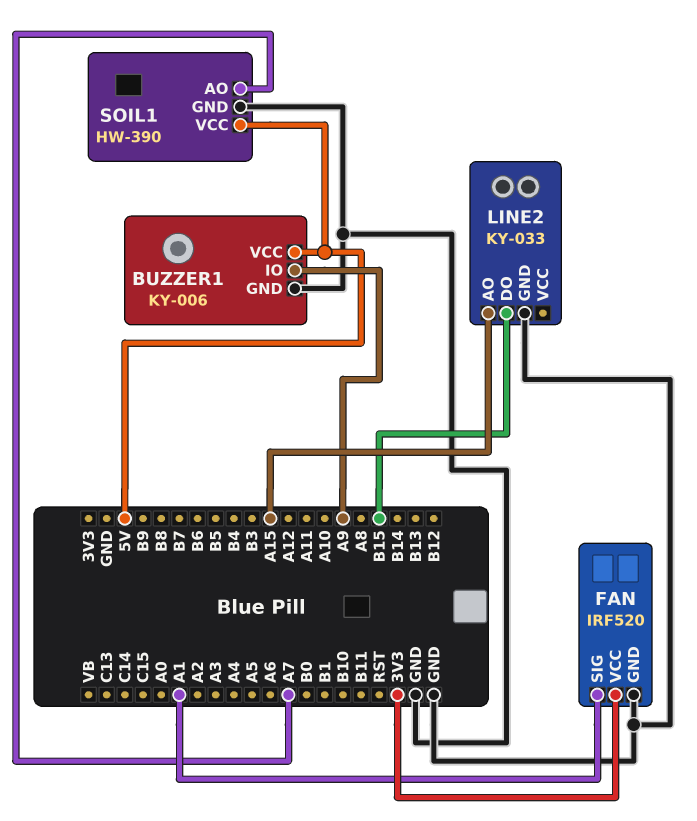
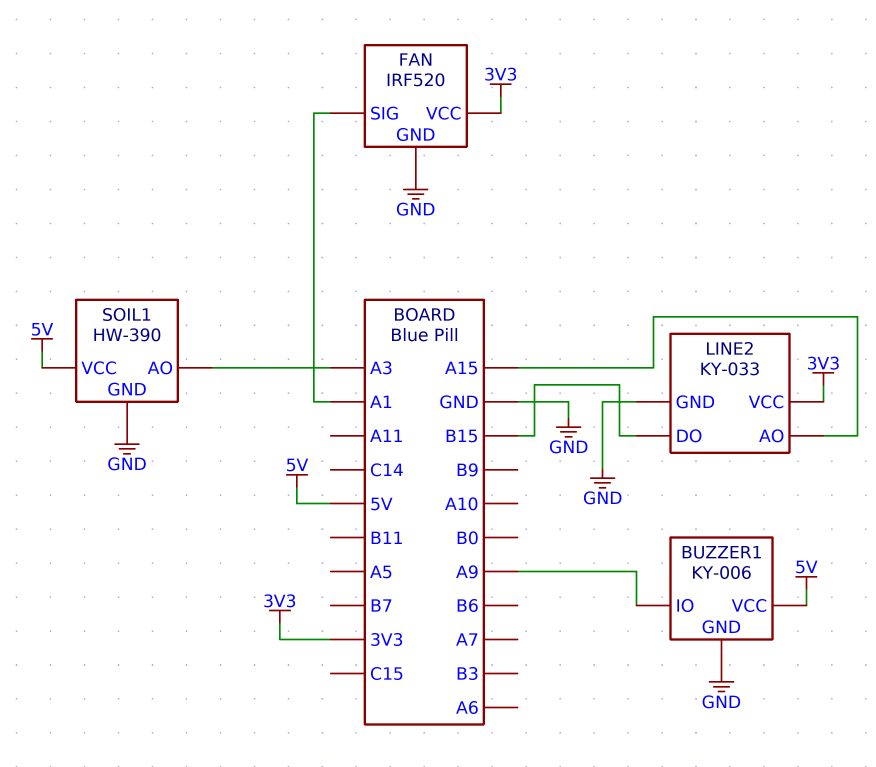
LINE2 pin VCC: none -> 3V3
SOIL1 pin AO: A7 -> A3

